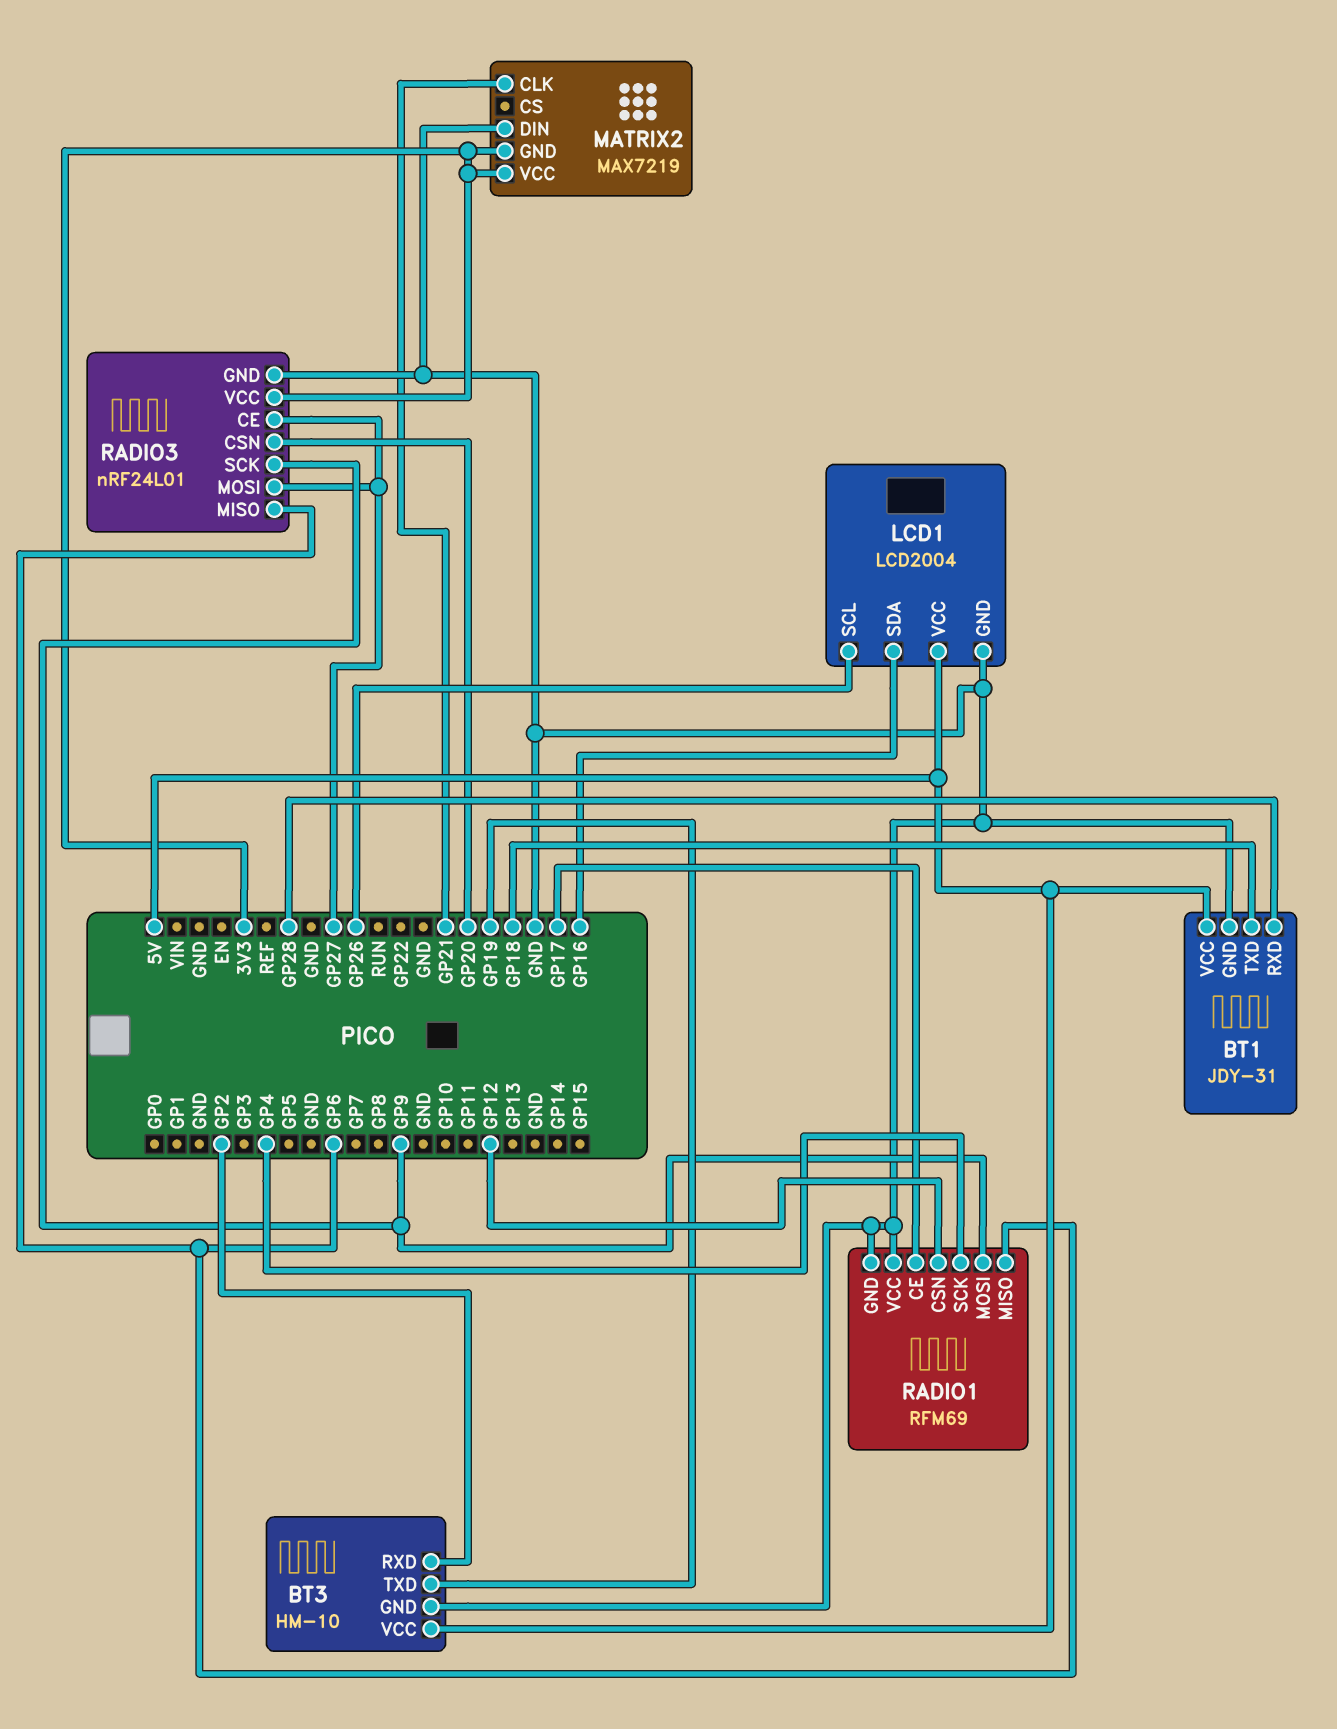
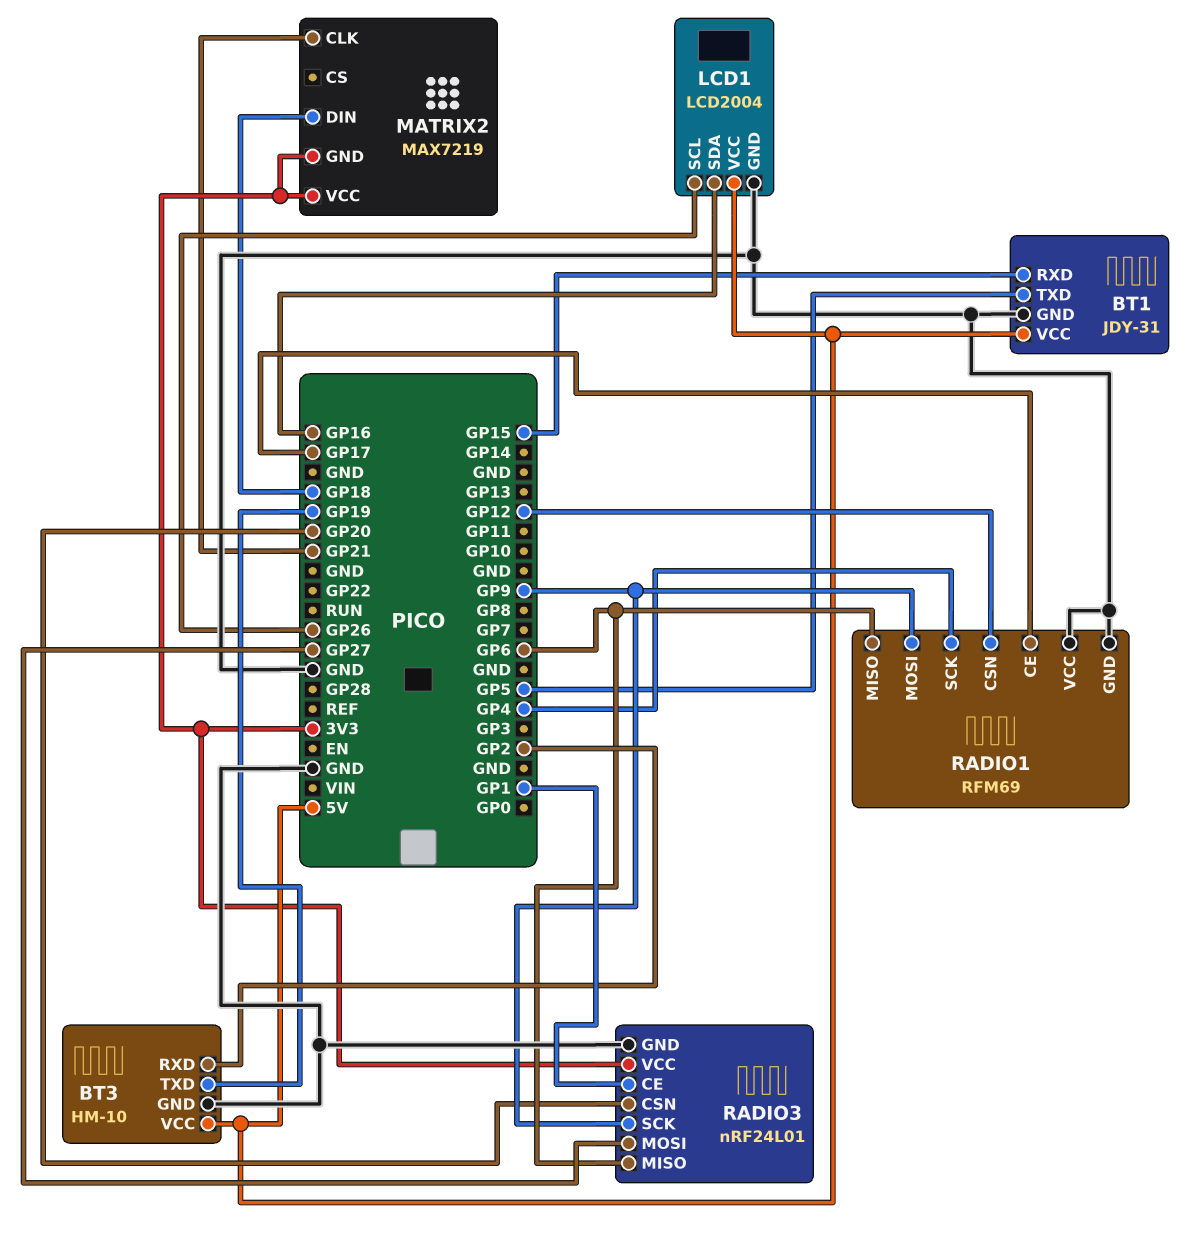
BT1 pin RXD: GP28 -> GP15
BT1 pin TXD: GP18 -> GP5
MATRIX2 pin DIN: GND -> GP18
RADIO3 pin CE: GP27 -> GP1

